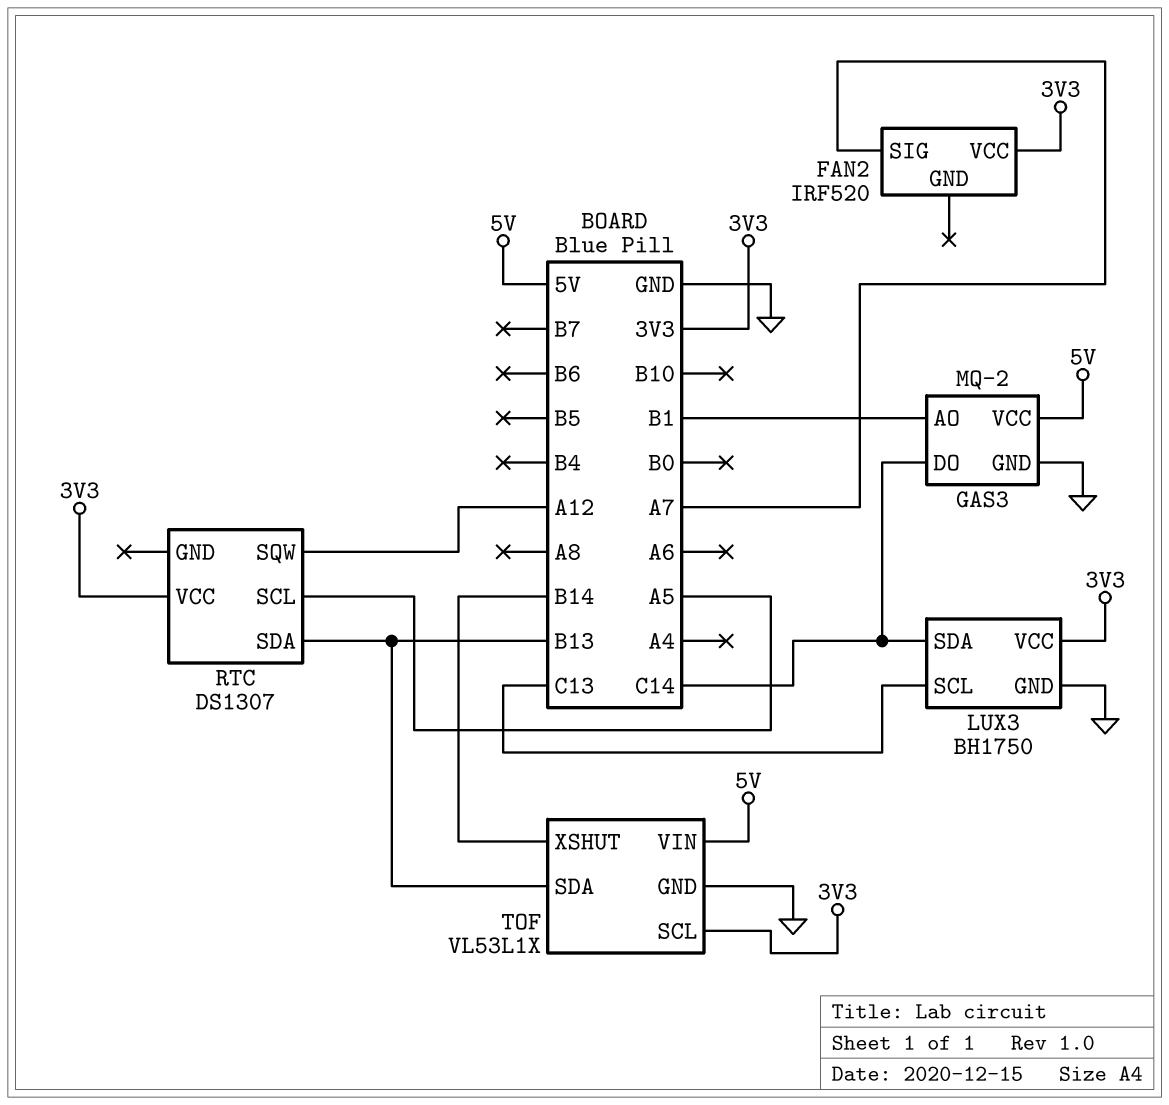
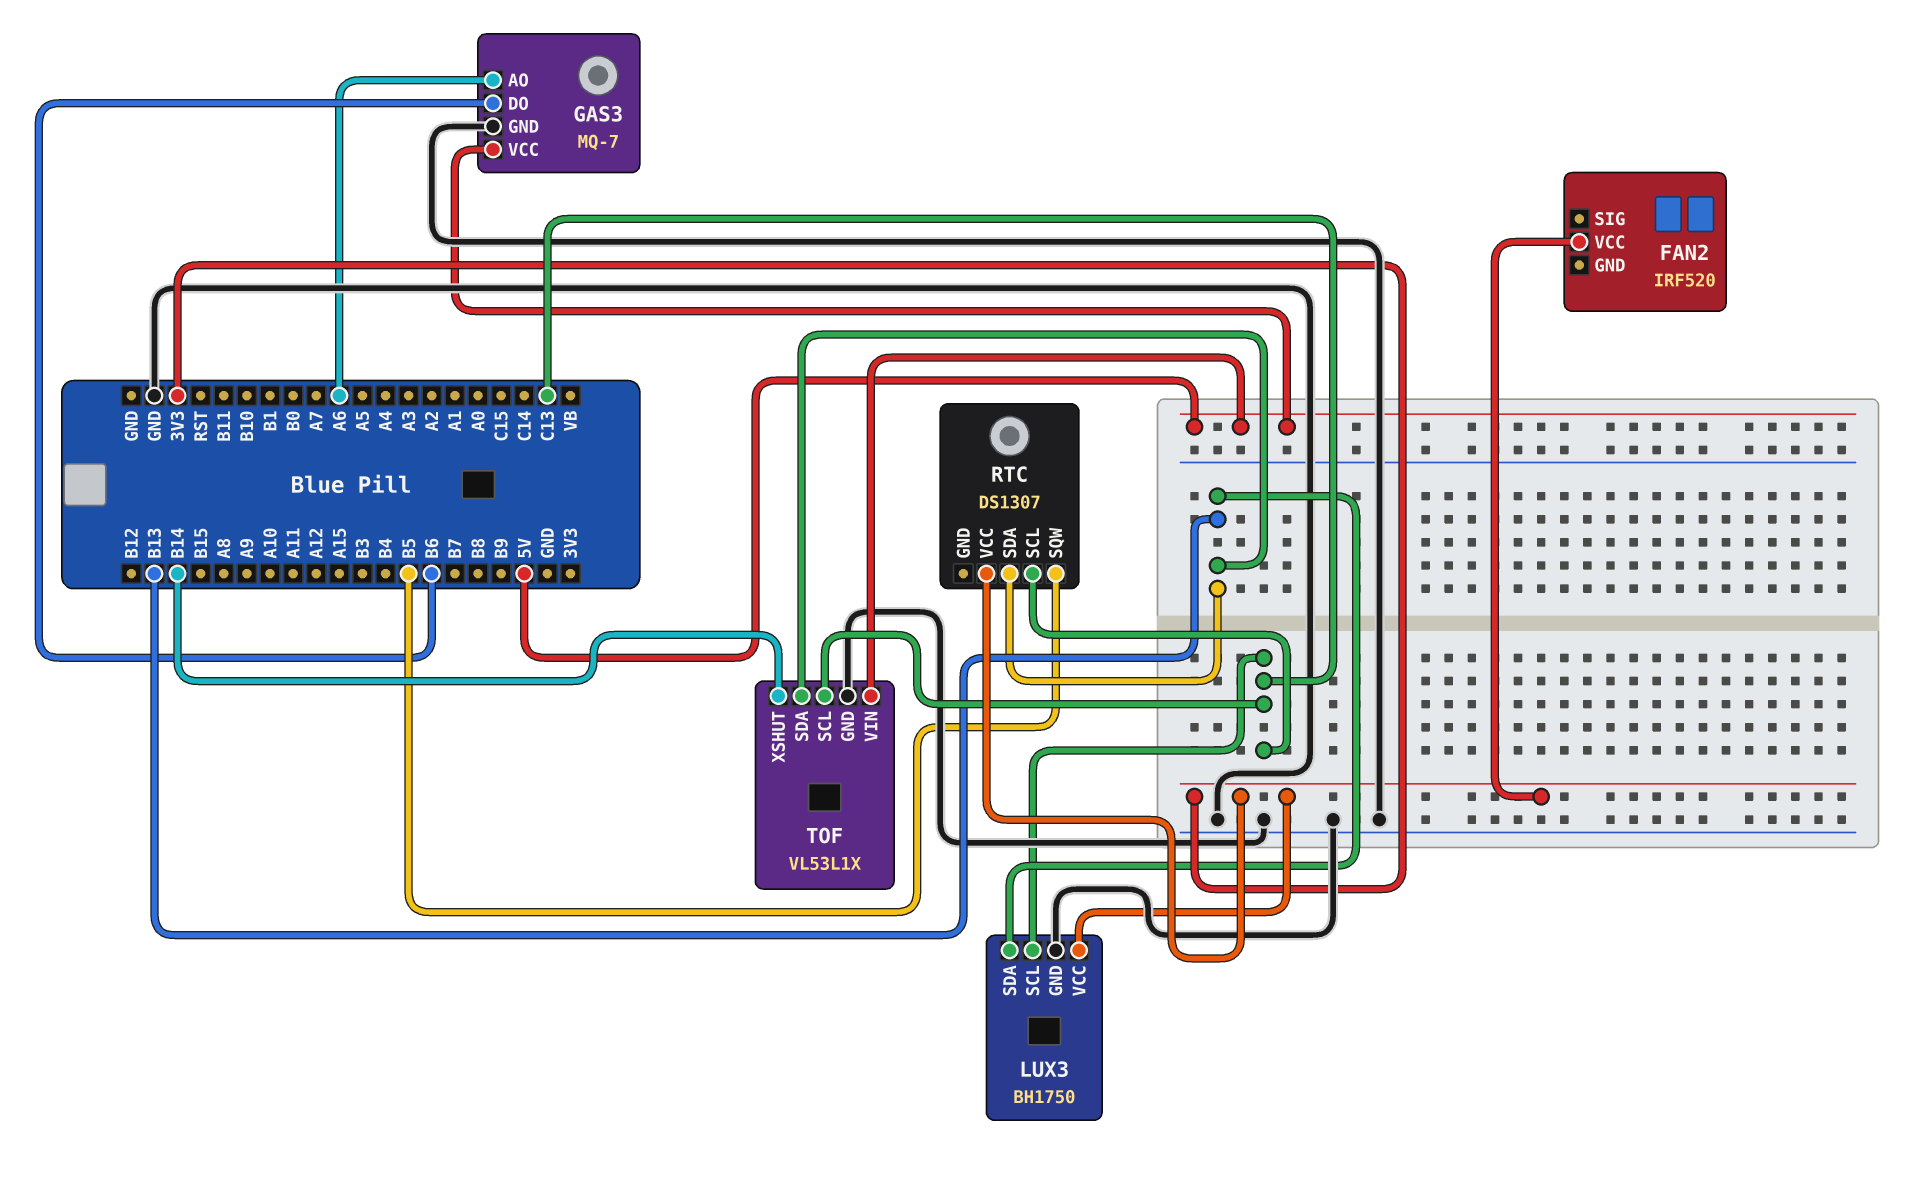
FAN2 pin SIG: A7 -> none
GAS3: MQ-2 -> MQ-7
GAS3 pin AO: B1 -> A6
GAS3 pin DO: C14 -> B6
LUX3 pin SDA: C14 -> B13
RTC pin SCL: A5 -> C13
RTC pin SQW: A12 -> B5
TOF pin SCL: 3V3 -> C13

